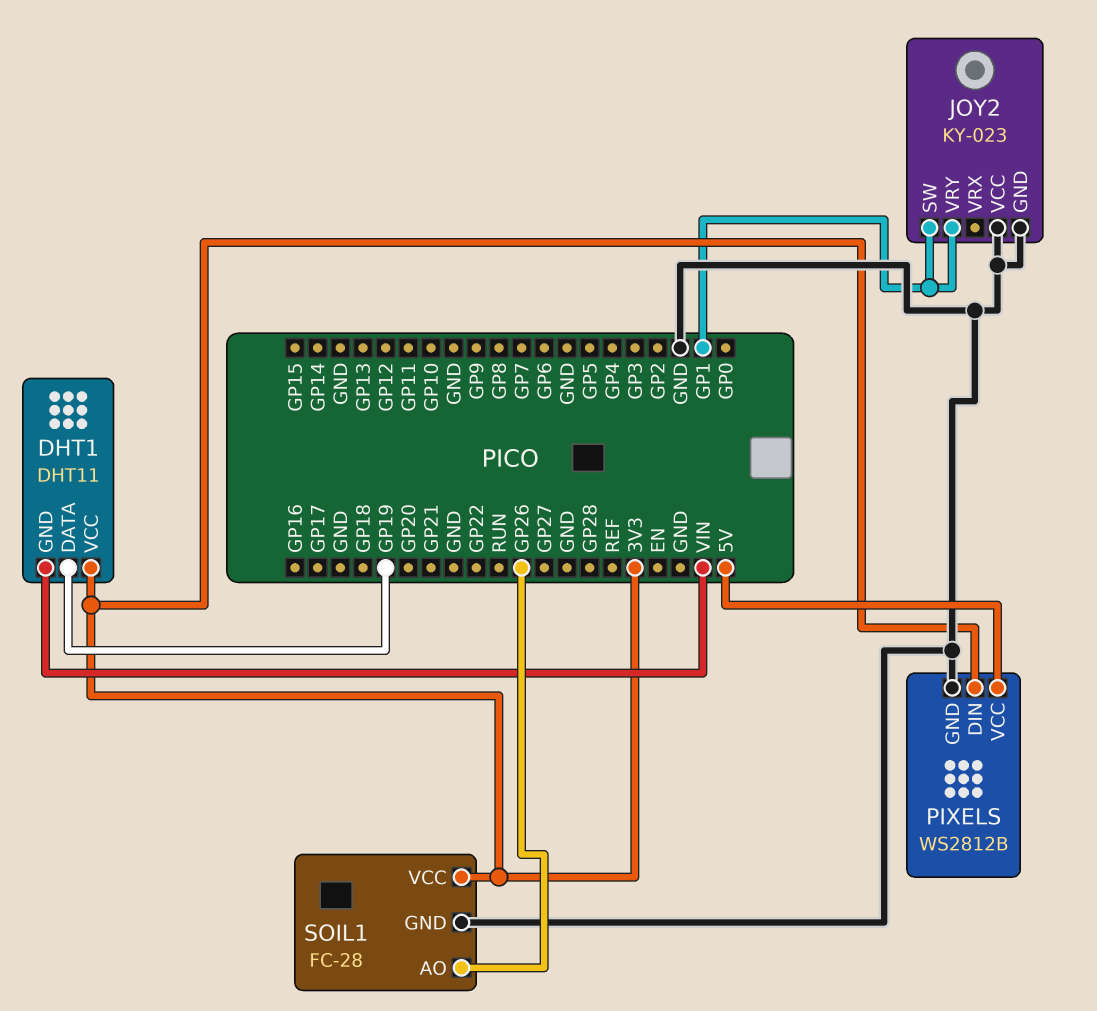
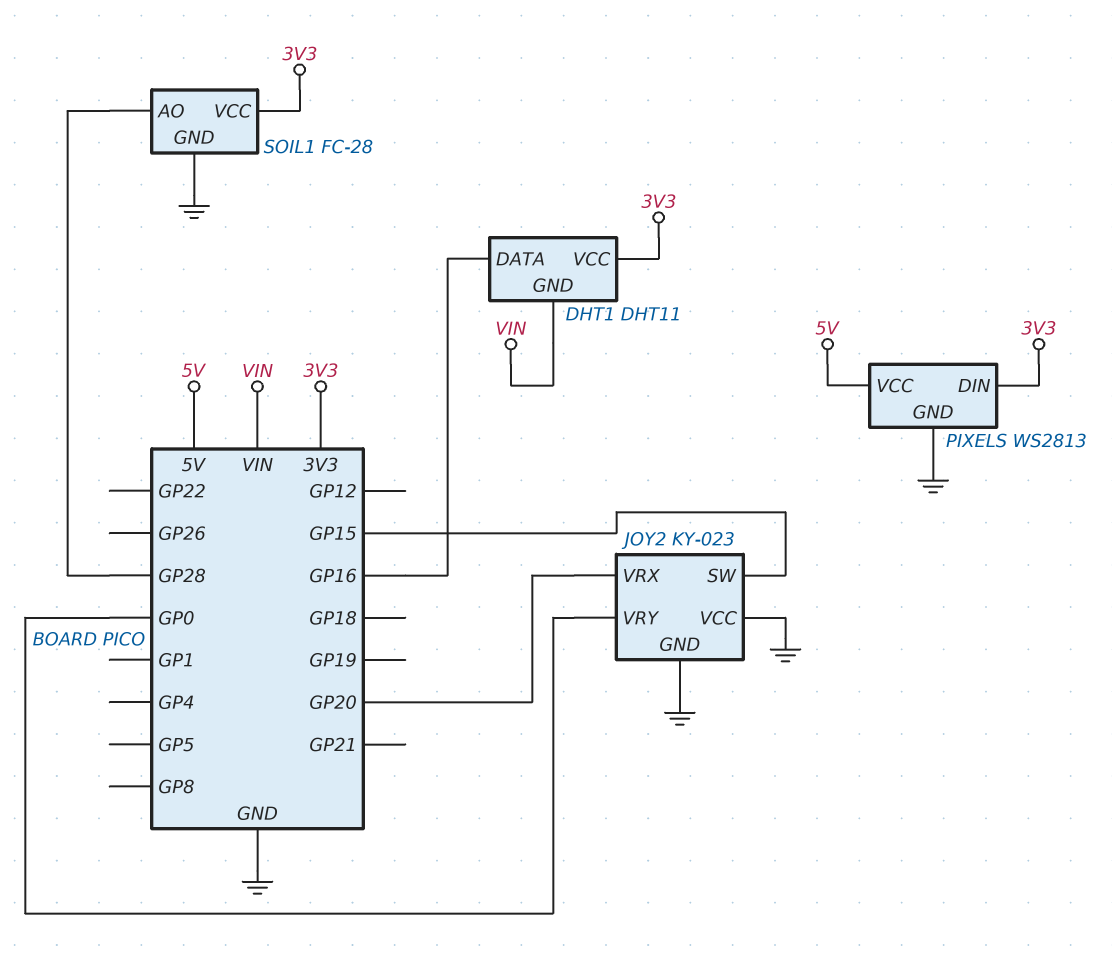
DHT1 pin DATA: GP19 -> GP16
JOY2 pin SW: GP1 -> GP15
JOY2 pin VRX: none -> GP20
JOY2 pin VRY: GP1 -> GP0
PIXELS: WS2812B -> WS2813
SOIL1 pin AO: GP26 -> GP28

